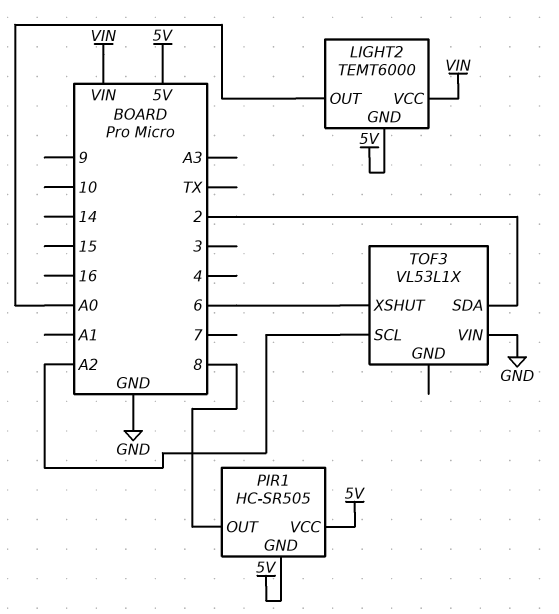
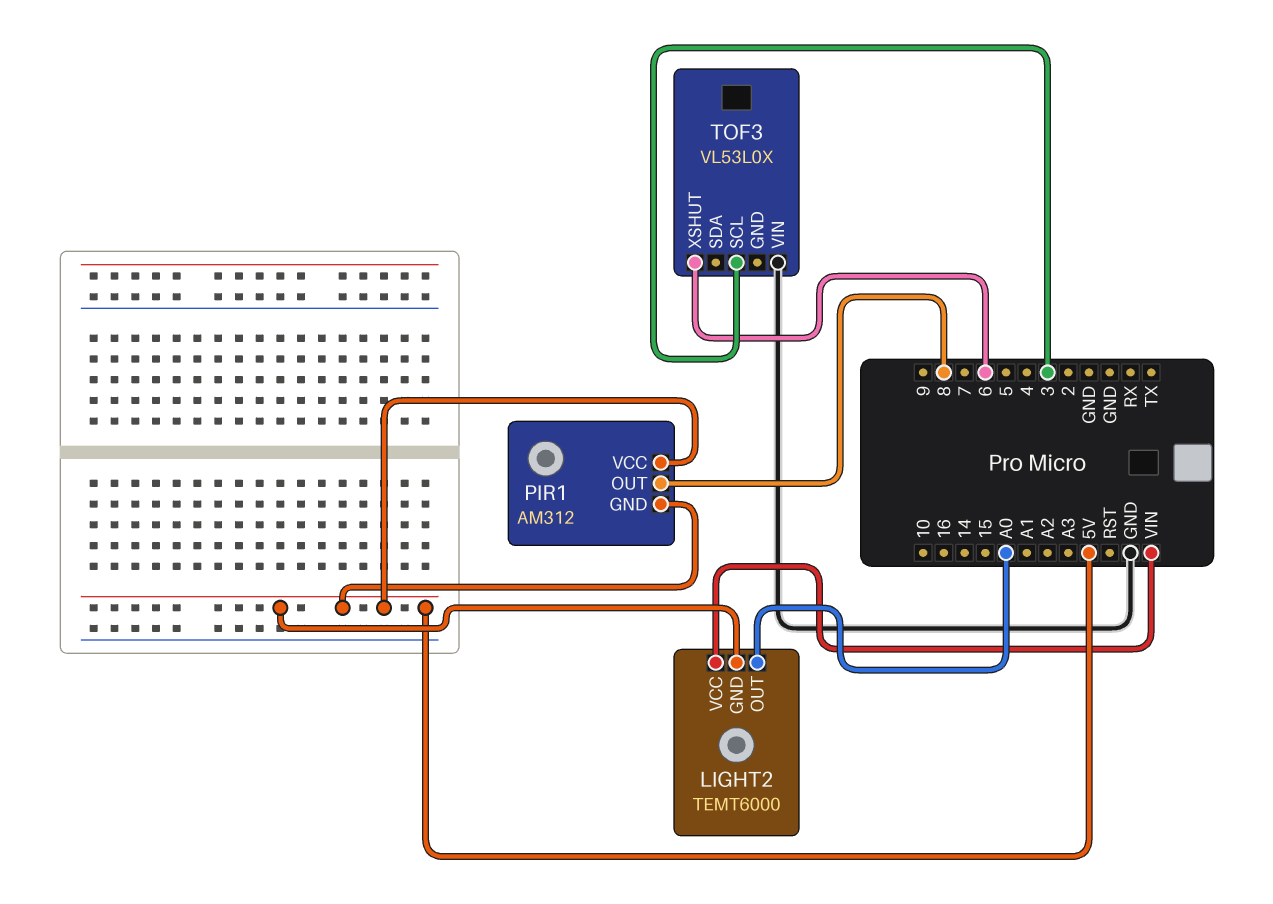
PIR1: HC-SR505 -> AM312
TOF3: VL53L1X -> VL53L0X
TOF3 pin SCL: A2 -> 3
TOF3 pin SDA: 2 -> none

